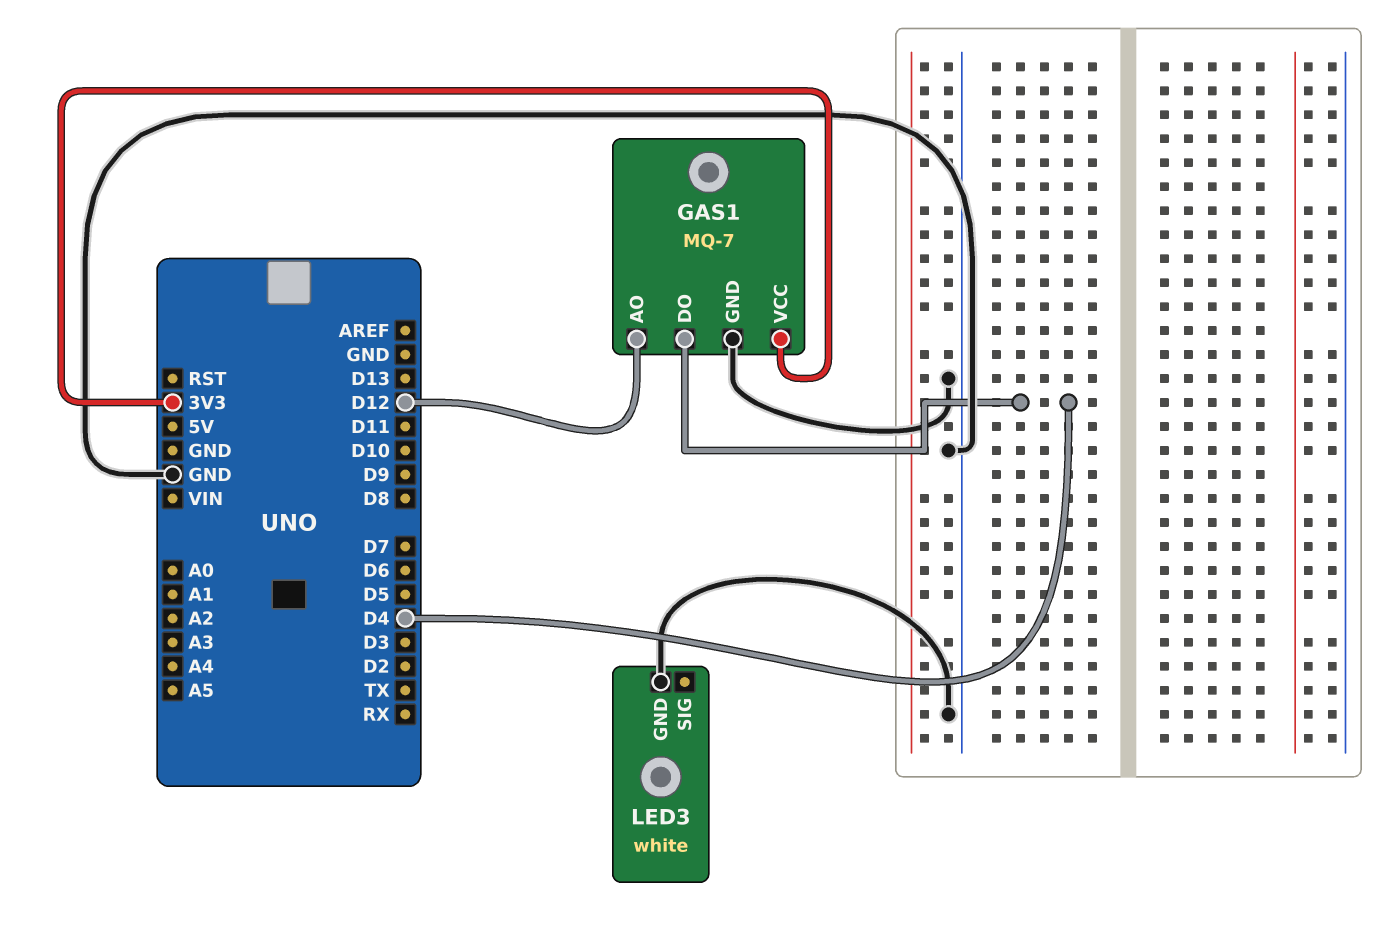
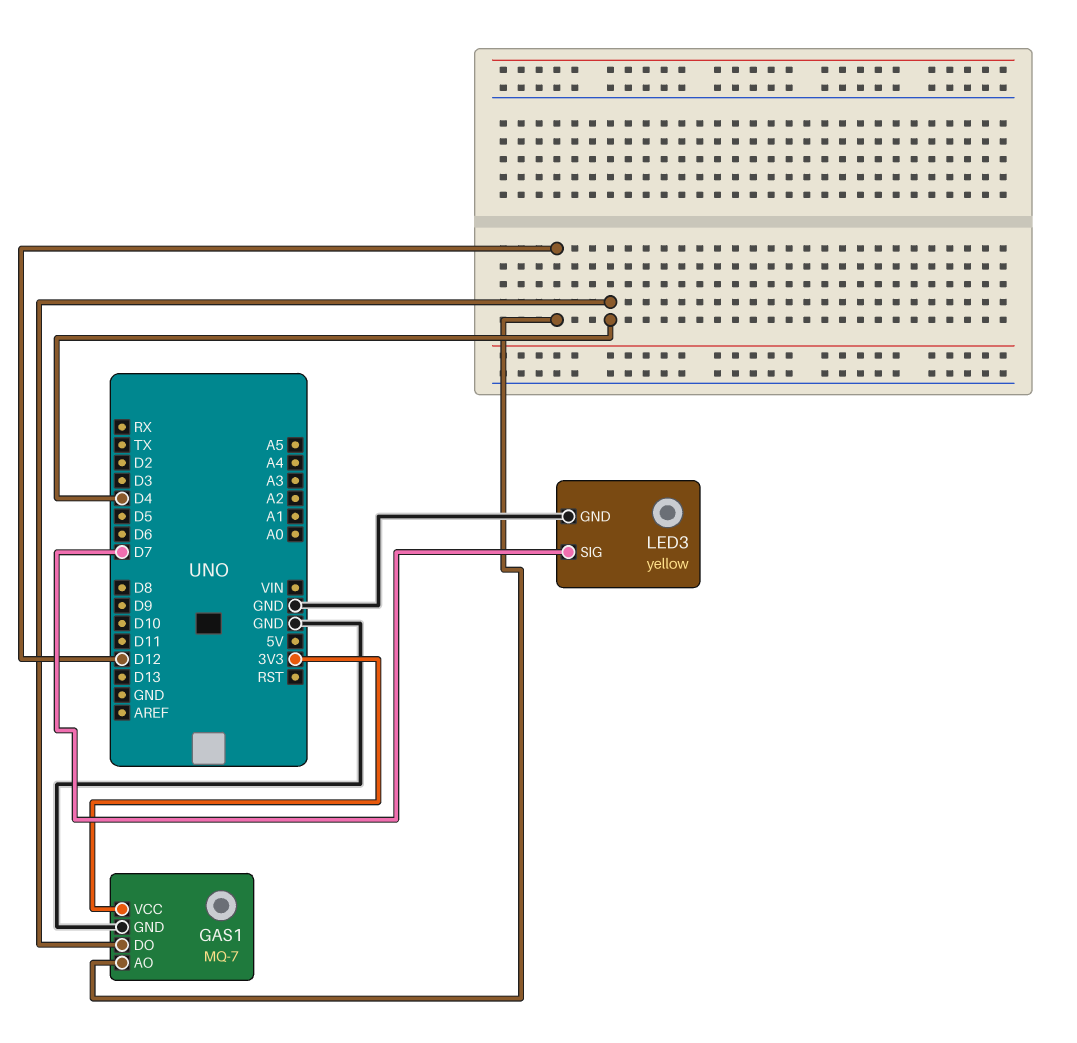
LED3: white -> yellow
LED3 pin SIG: none -> D7

